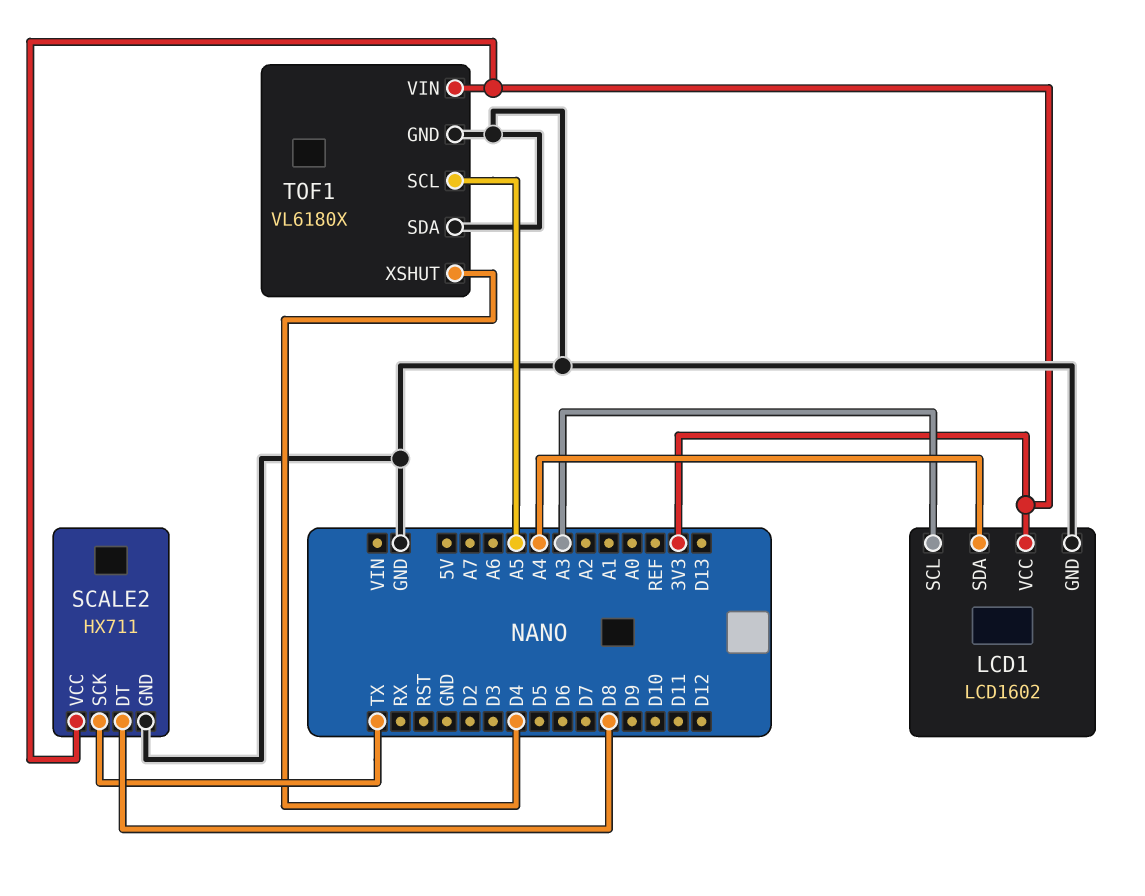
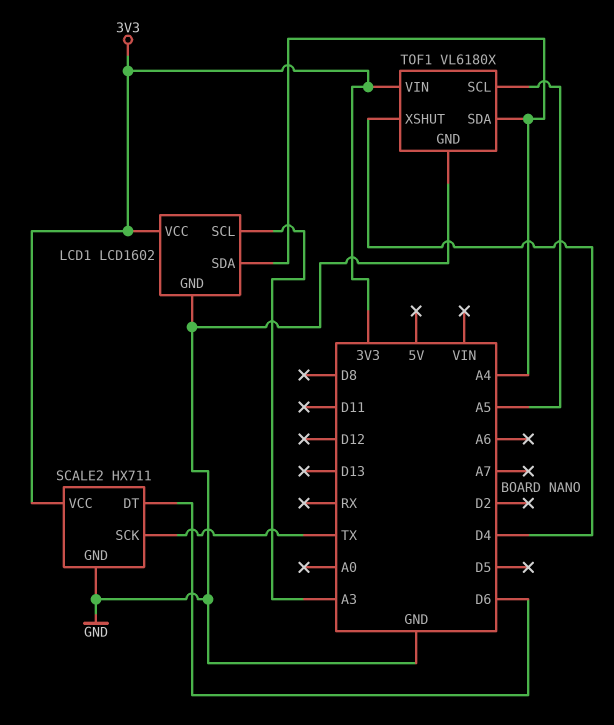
SCALE2 pin DT: D8 -> D6
TOF1 pin SDA: GND -> A4

